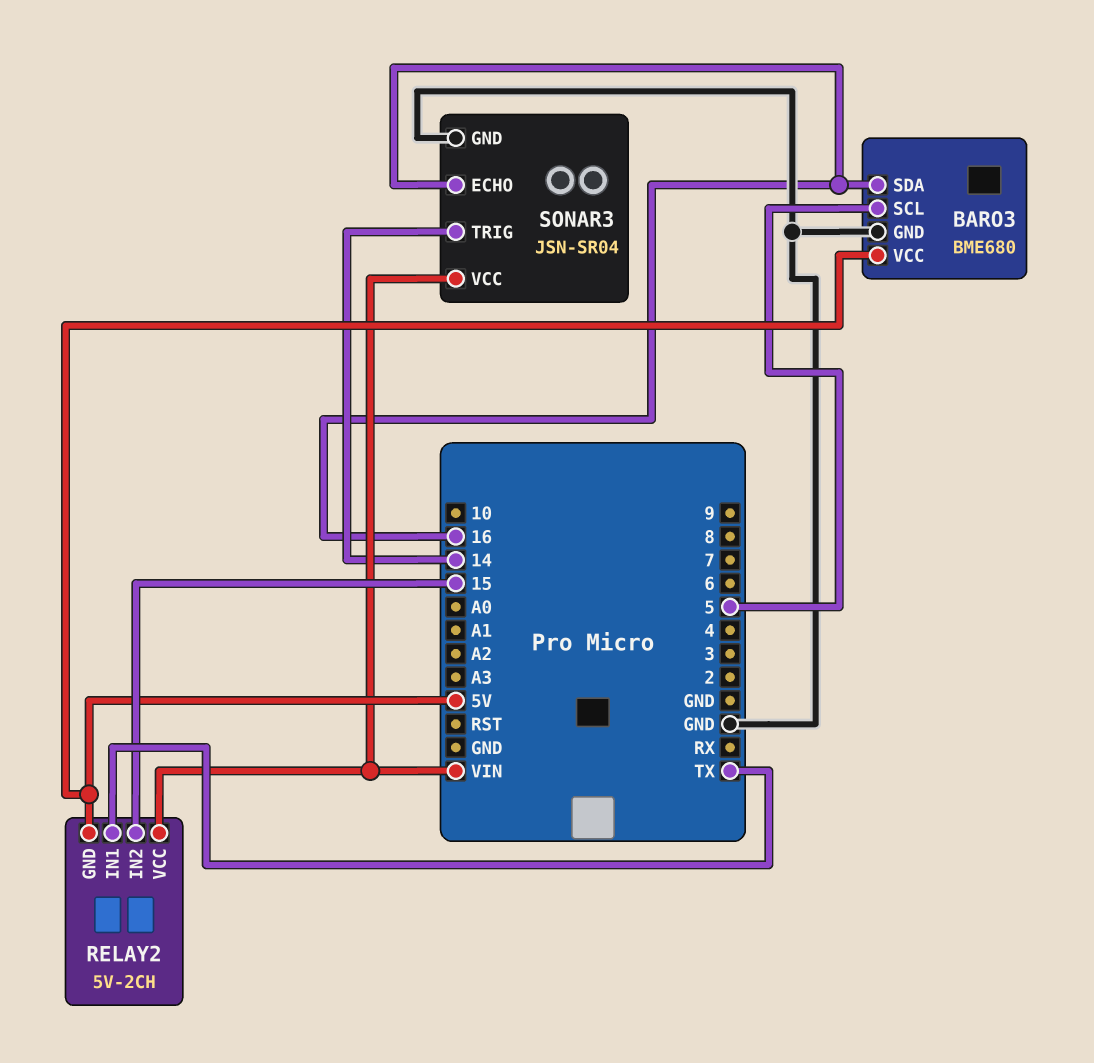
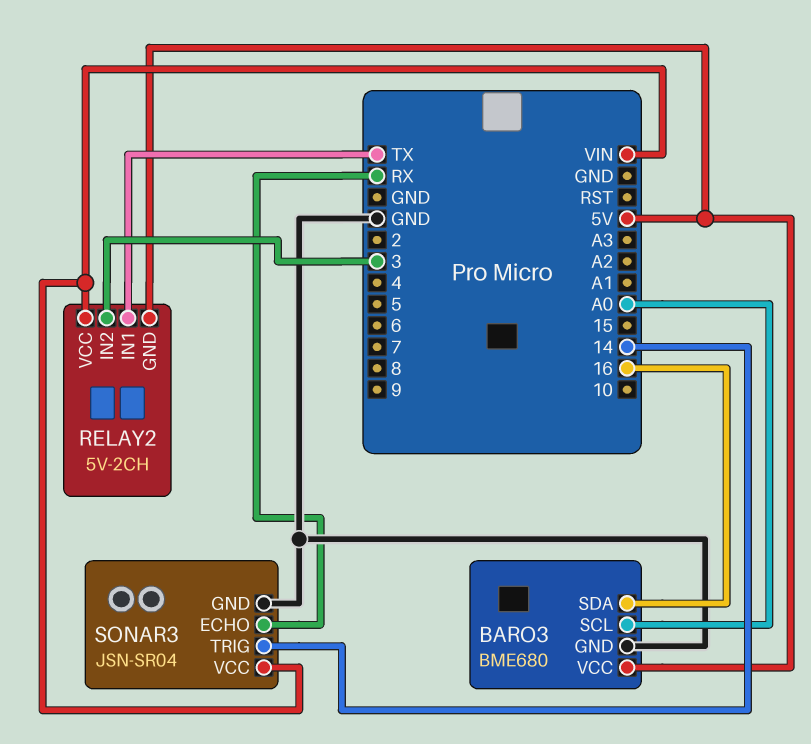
BARO3 pin SCL: 5 -> A0
RELAY2 pin IN2: 15 -> 3
SONAR3 pin ECHO: 16 -> RX

